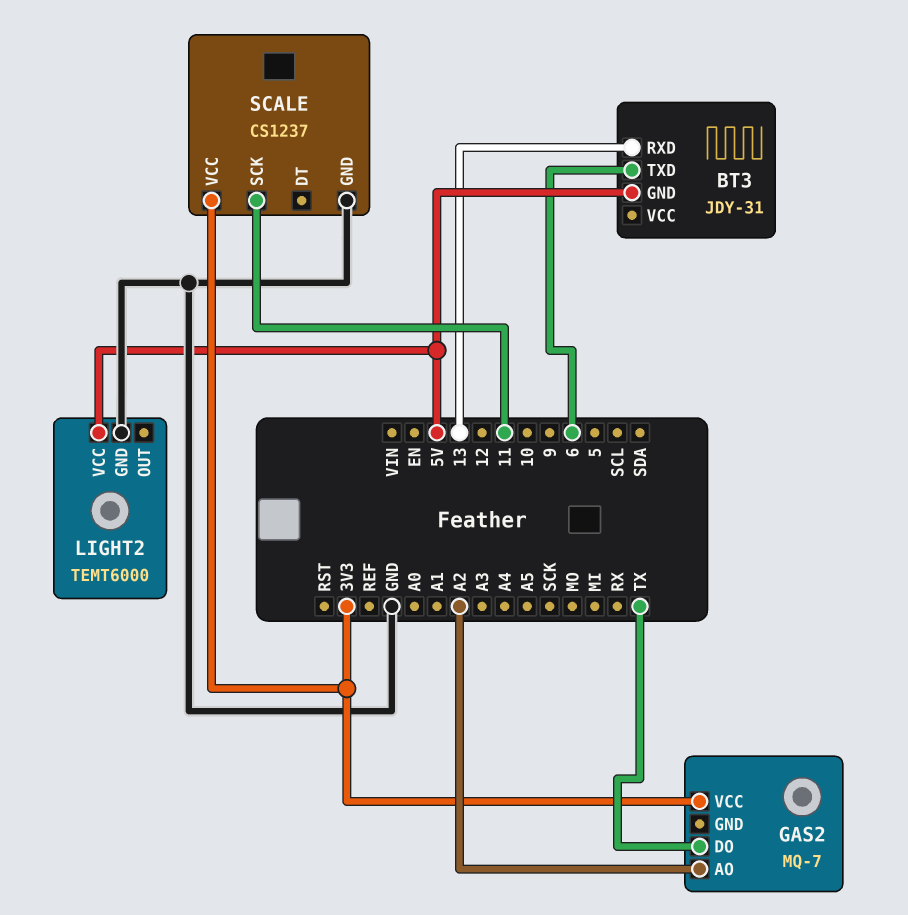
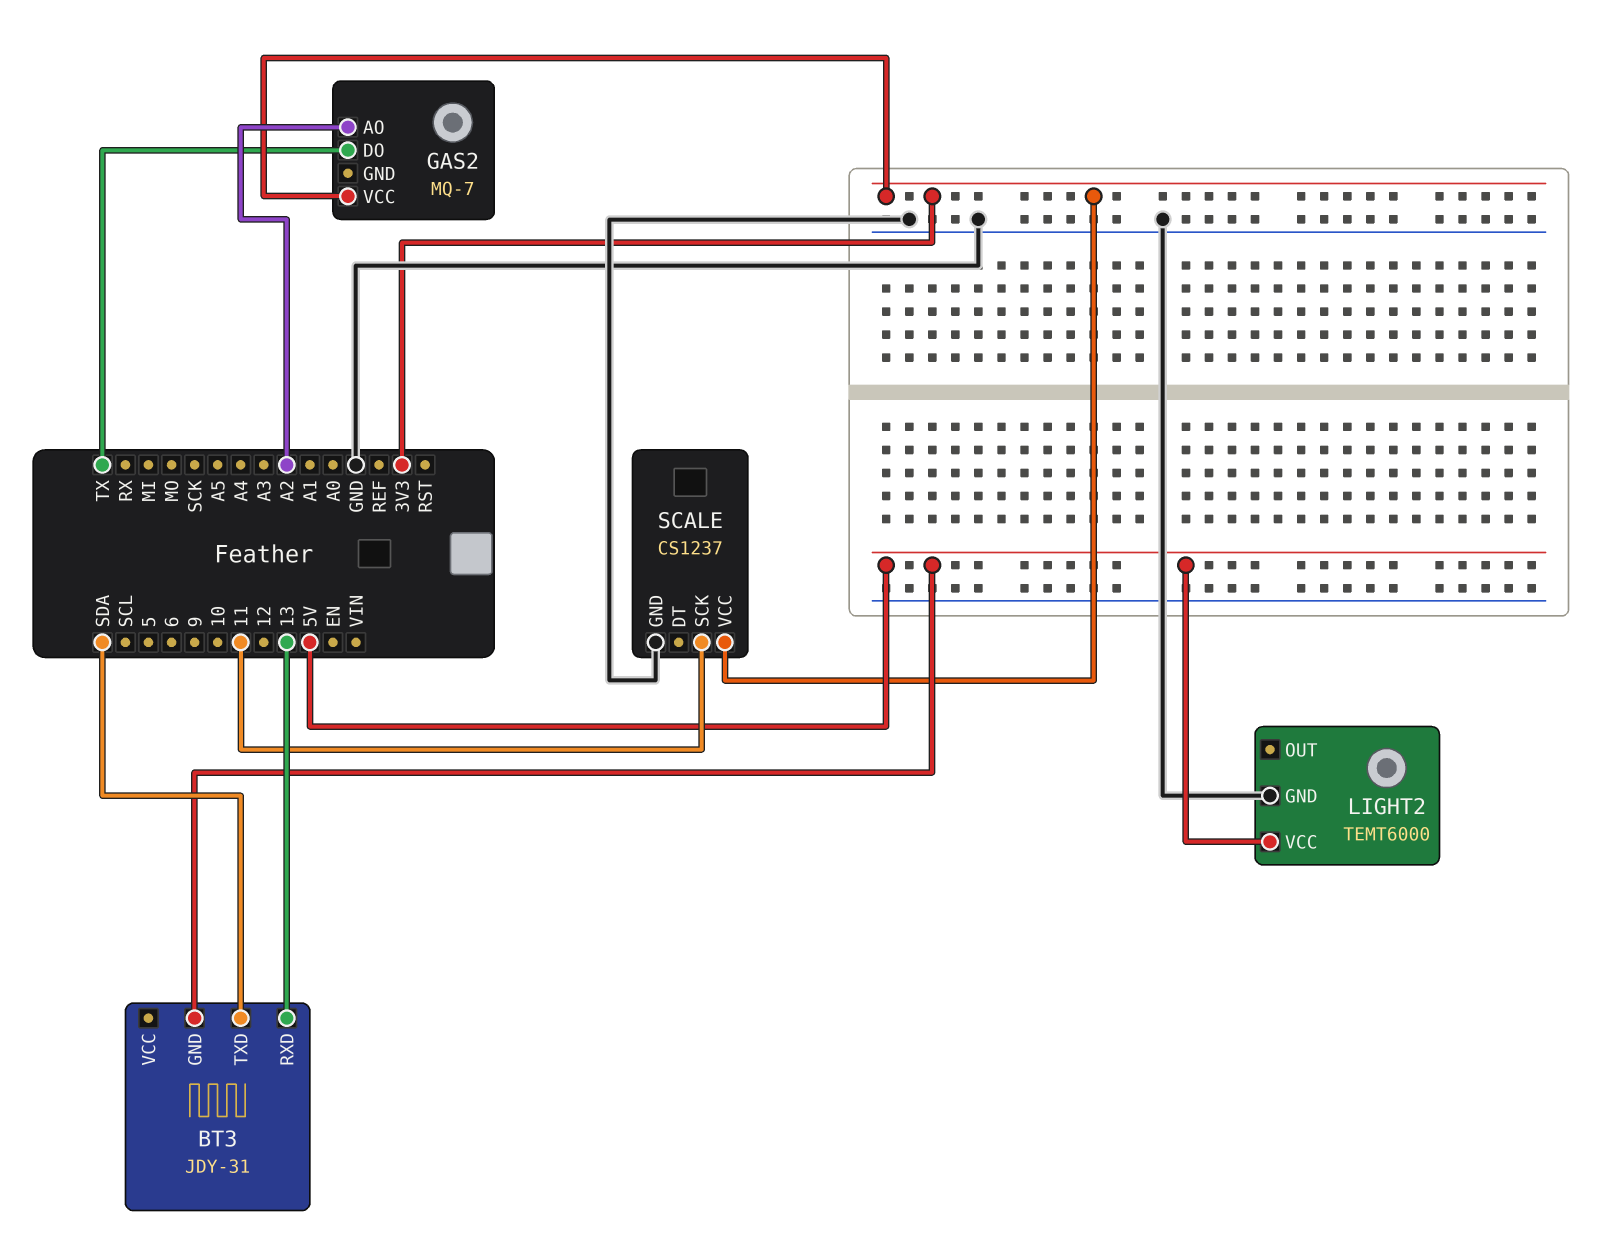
BT3 pin TXD: 6 -> SDA

